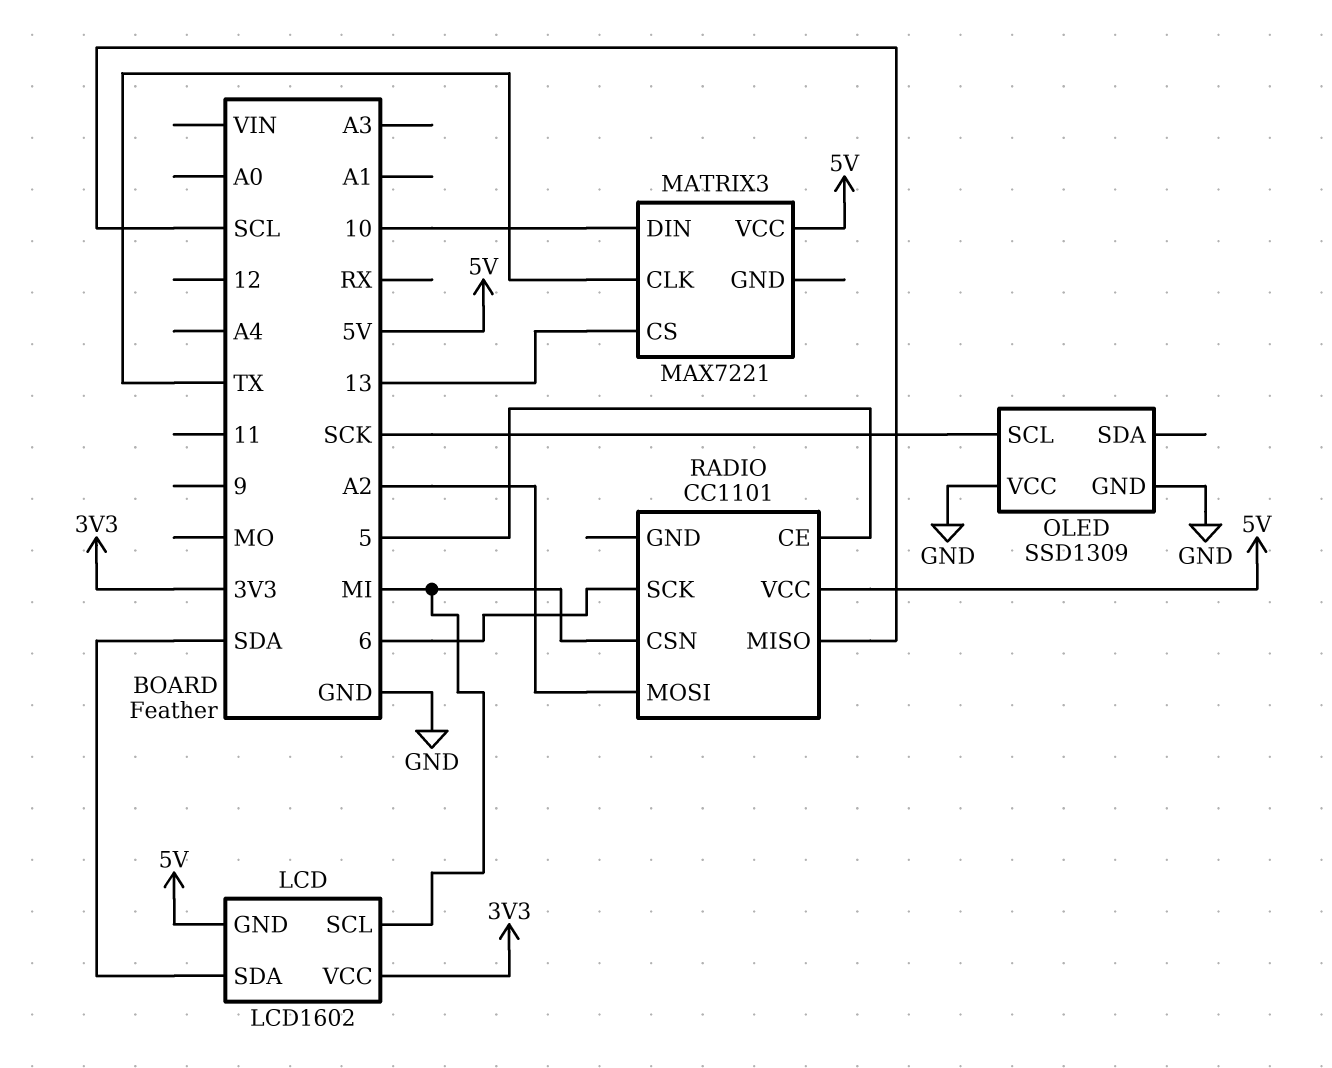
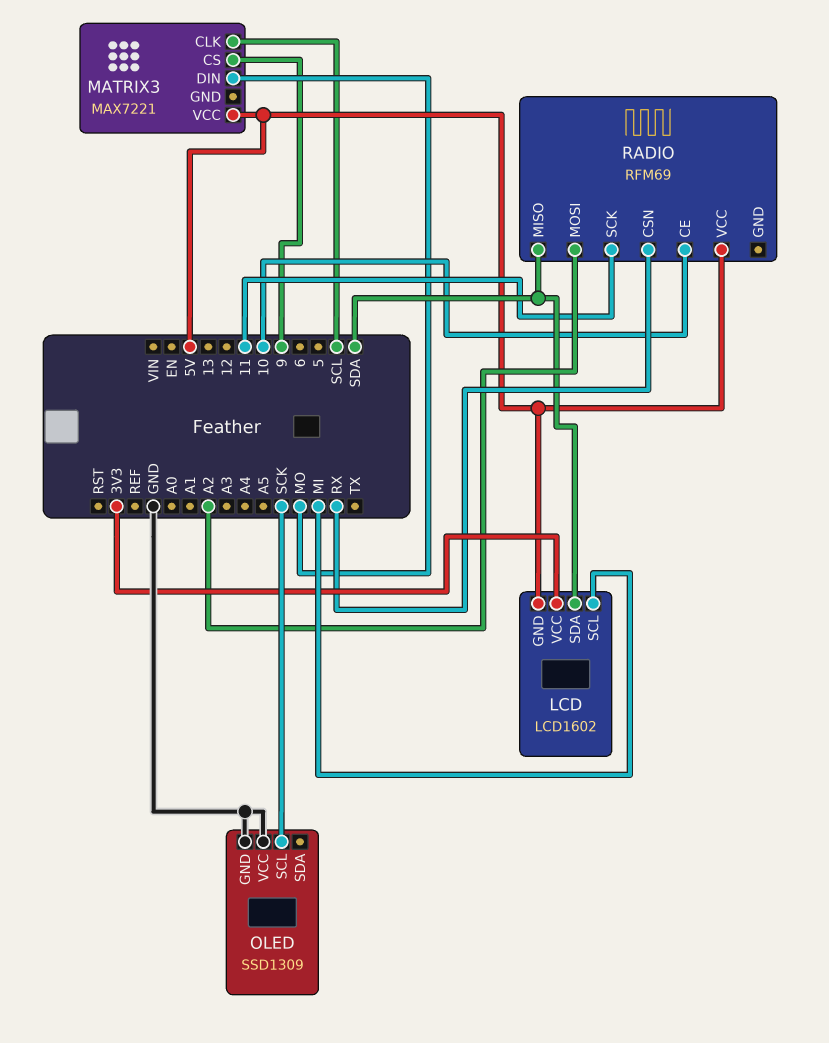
MATRIX3 pin CLK: TX -> SCL
MATRIX3 pin CS: 13 -> 9
MATRIX3 pin DIN: 10 -> MO
RADIO: CC1101 -> RFM69
RADIO pin CE: 5 -> 10
RADIO pin CSN: MI -> RX
RADIO pin MISO: SCL -> SDA
RADIO pin SCK: 6 -> 11

